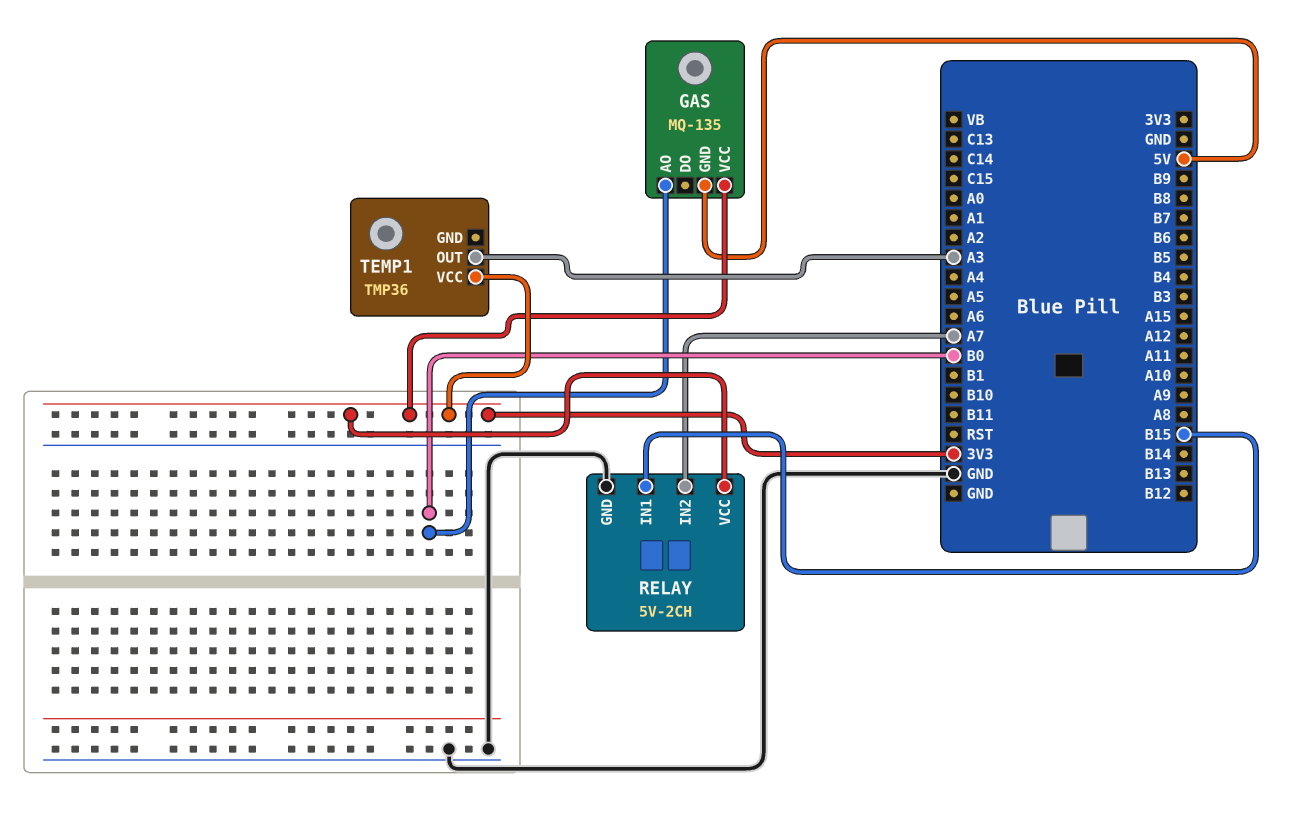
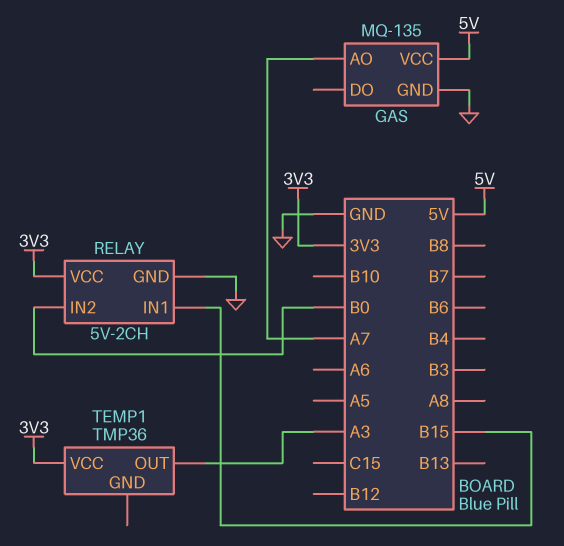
GAS pin AO: B0 -> A7
GAS pin GND: 5V -> GND
GAS pin VCC: 3V3 -> 5V
RELAY pin IN2: A7 -> B0

